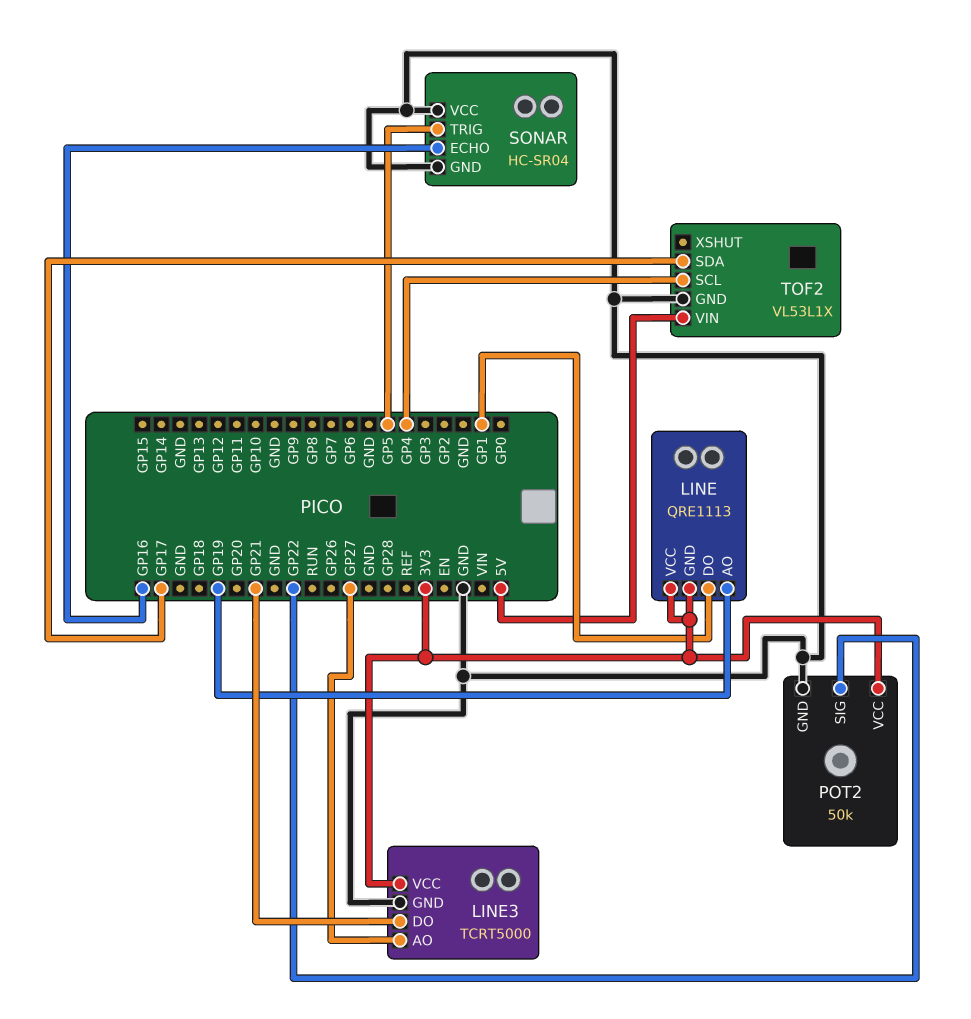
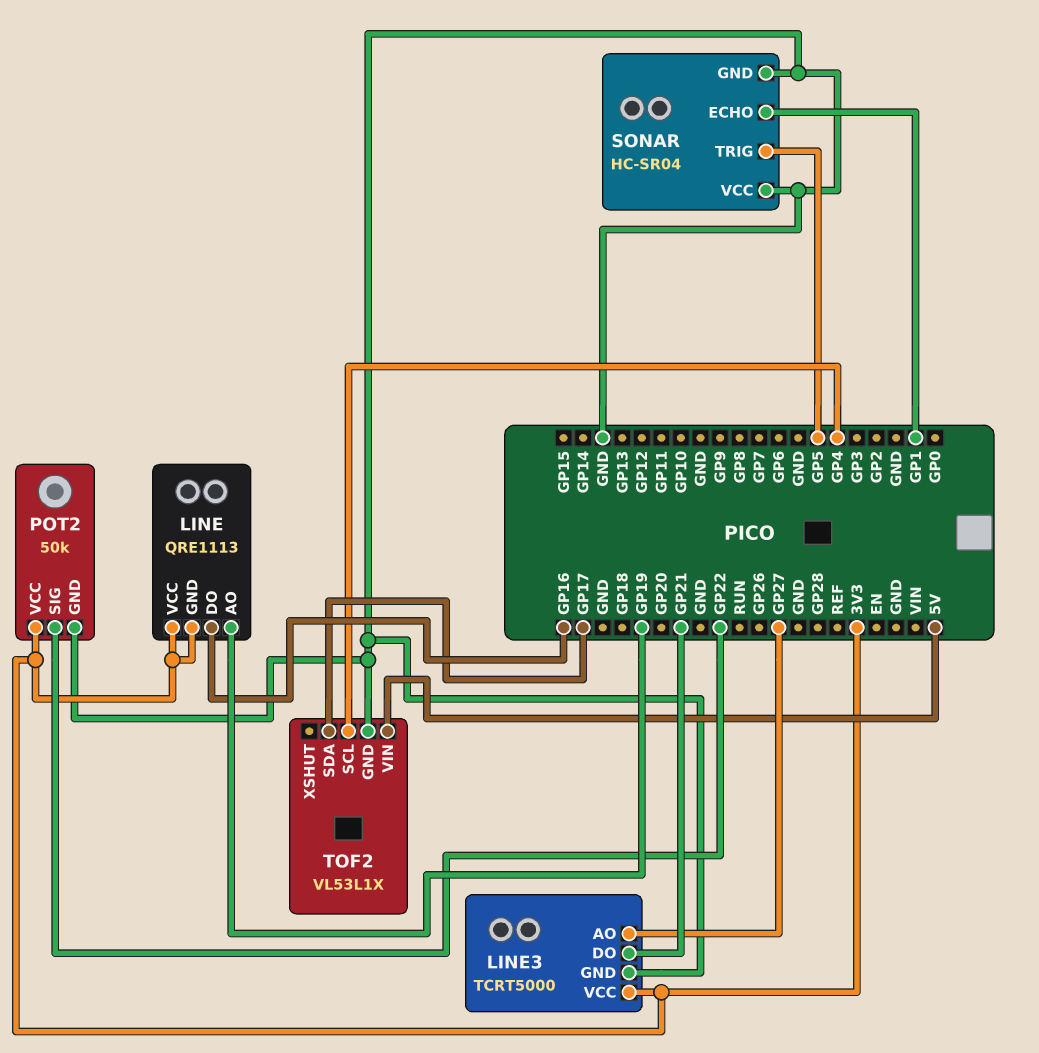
LINE pin DO: GP1 -> GP16
SONAR pin ECHO: GP16 -> GP1

